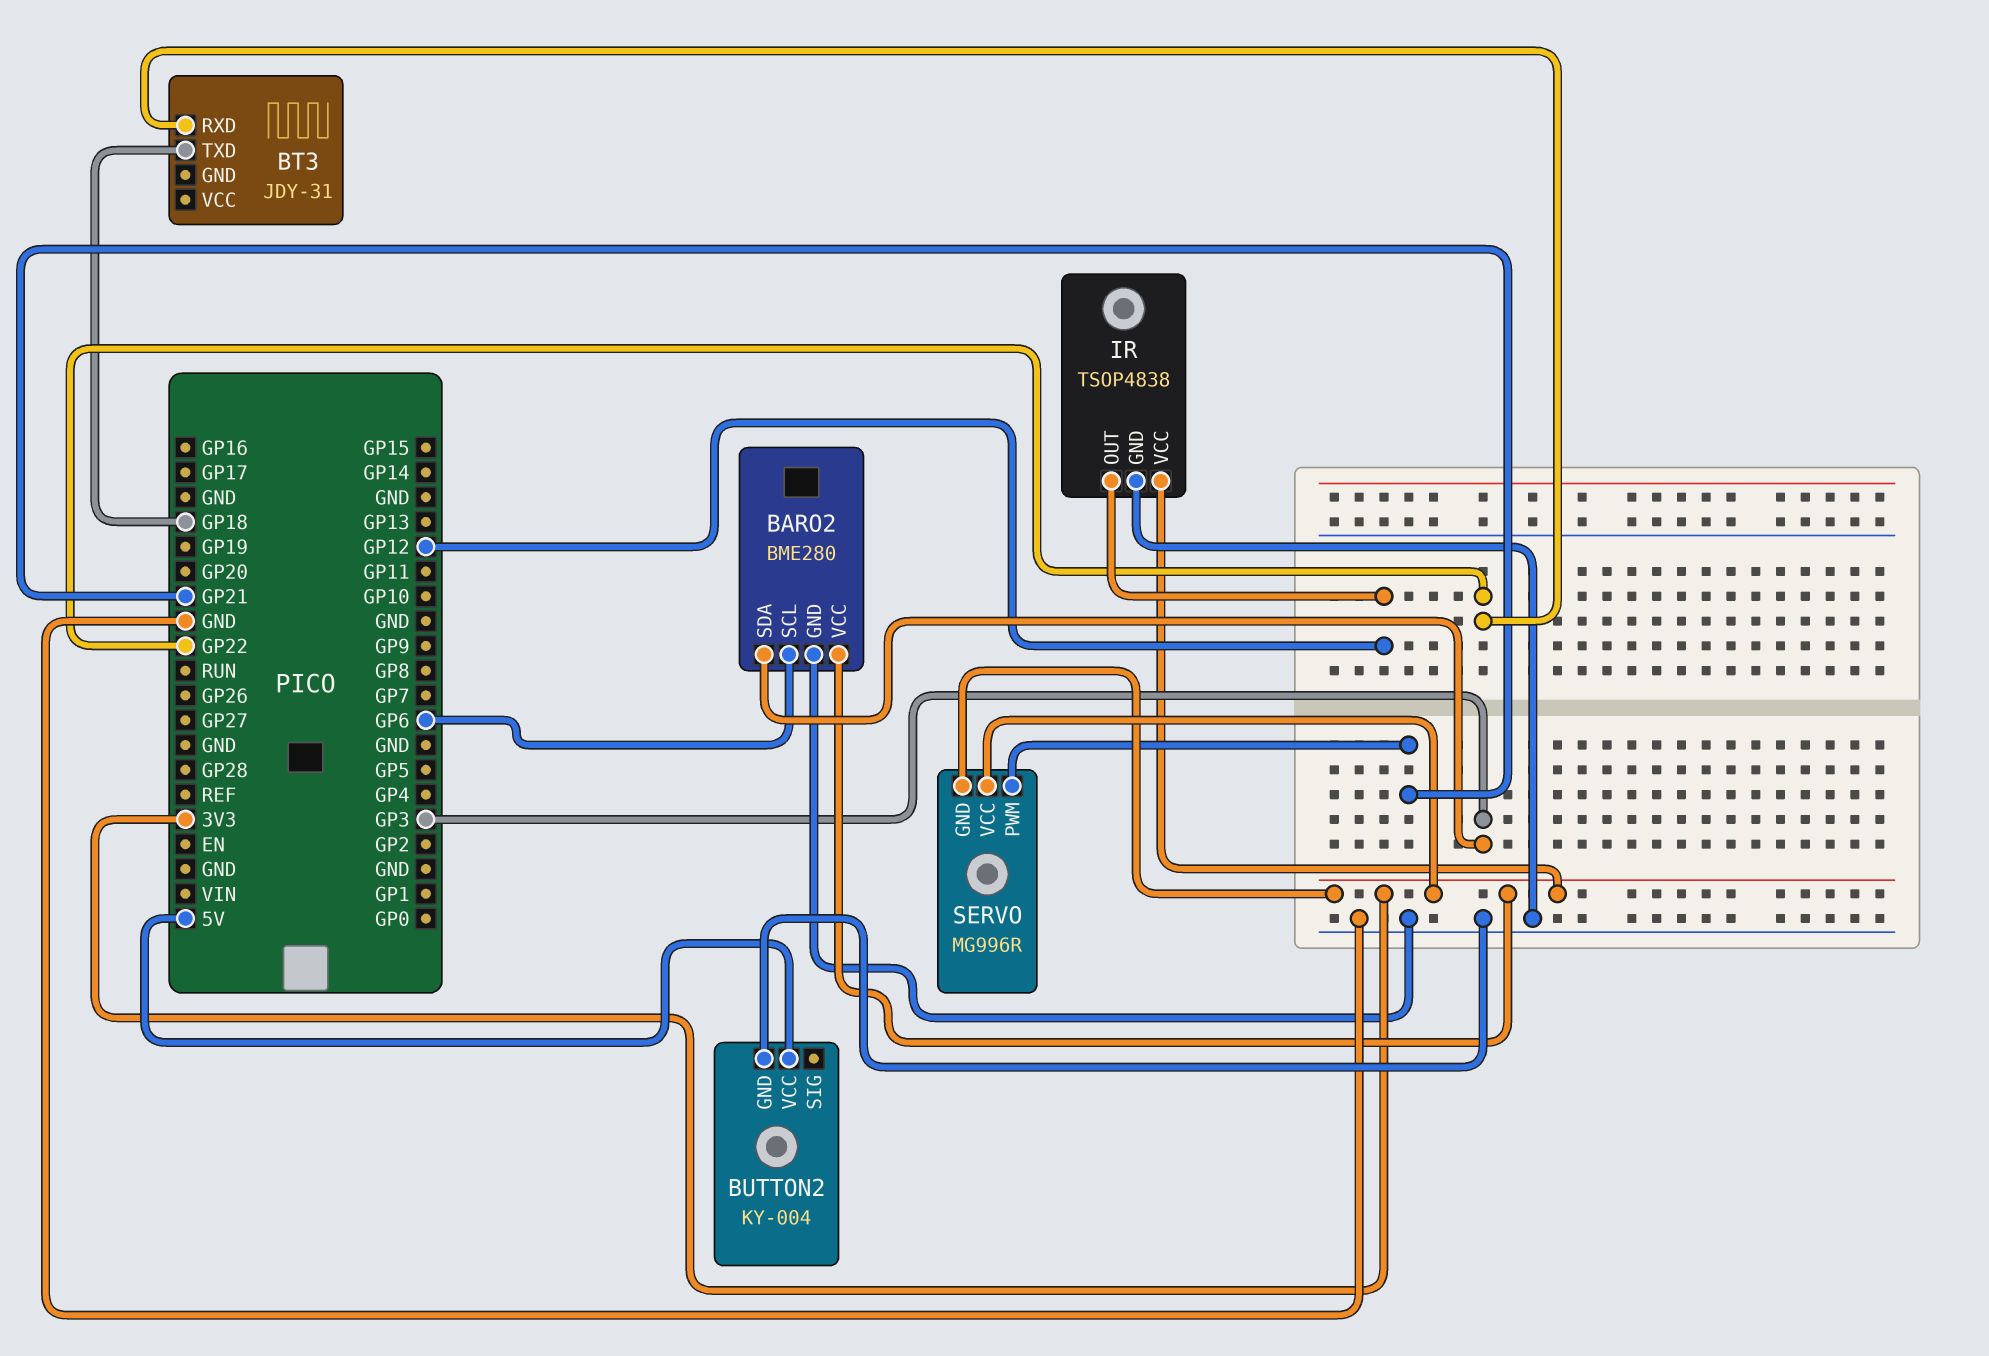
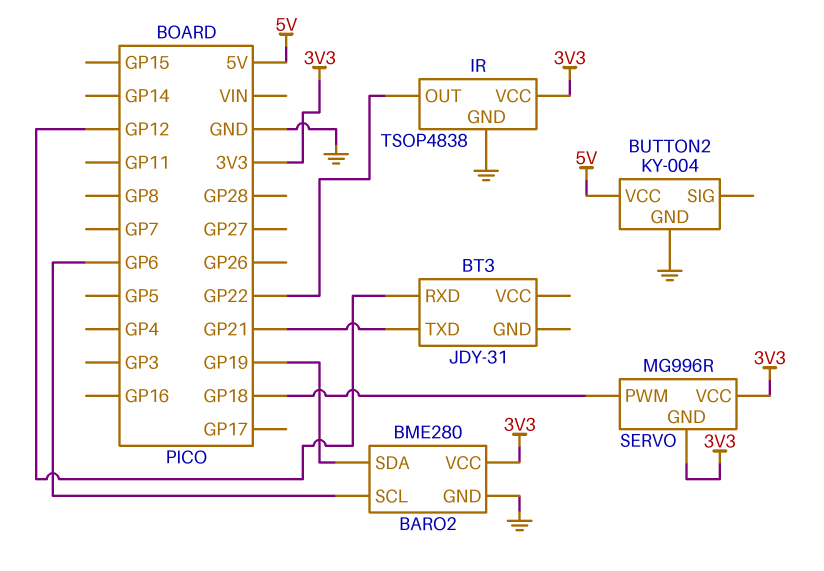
BARO2 pin SDA: GP3 -> GP19
BT3 pin RXD: GP22 -> GP12
BT3 pin TXD: GP18 -> GP21
IR pin OUT: GP12 -> GP22
SERVO pin PWM: GP21 -> GP18

